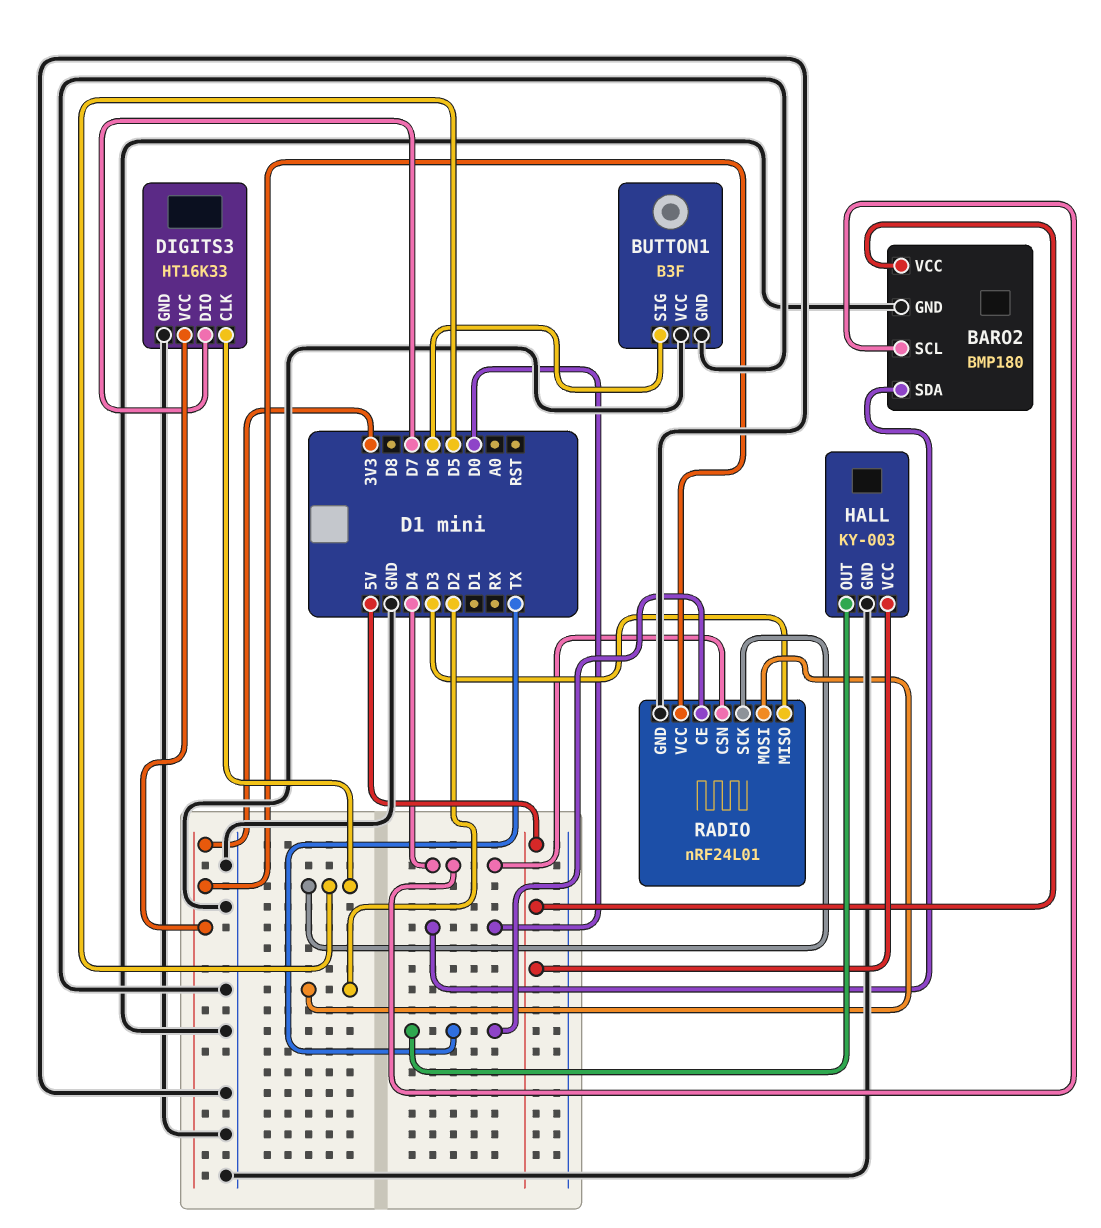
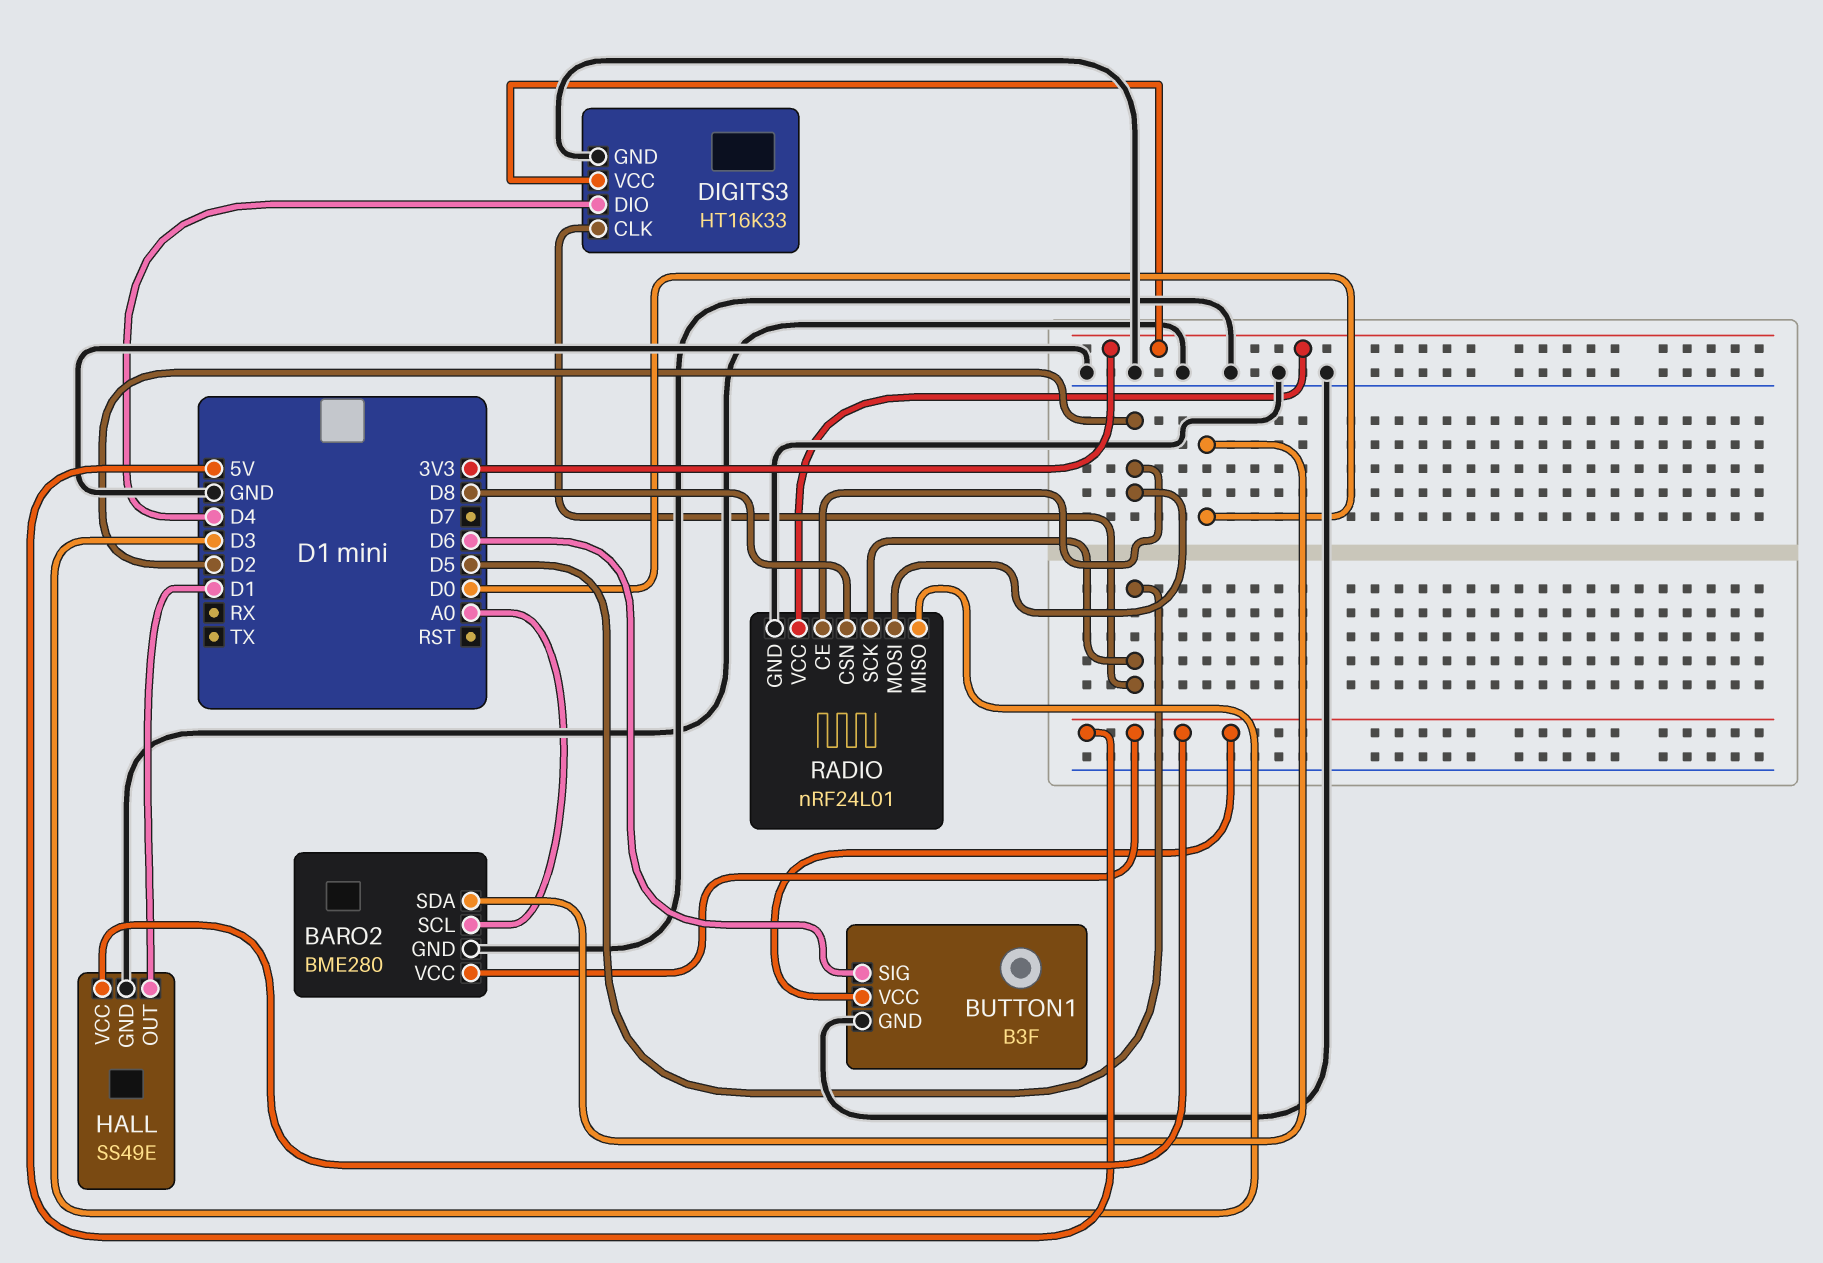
BARO2: BMP180 -> BME280
BARO2 pin SCL: D4 -> A0
BUTTON1 pin VCC: GND -> 5V
DIGITS3 pin DIO: D7 -> D4
HALL: KY-003 -> SS49E
HALL pin OUT: TX -> D1
RADIO pin CE: TX -> D2
RADIO pin CSN: D4 -> D8

